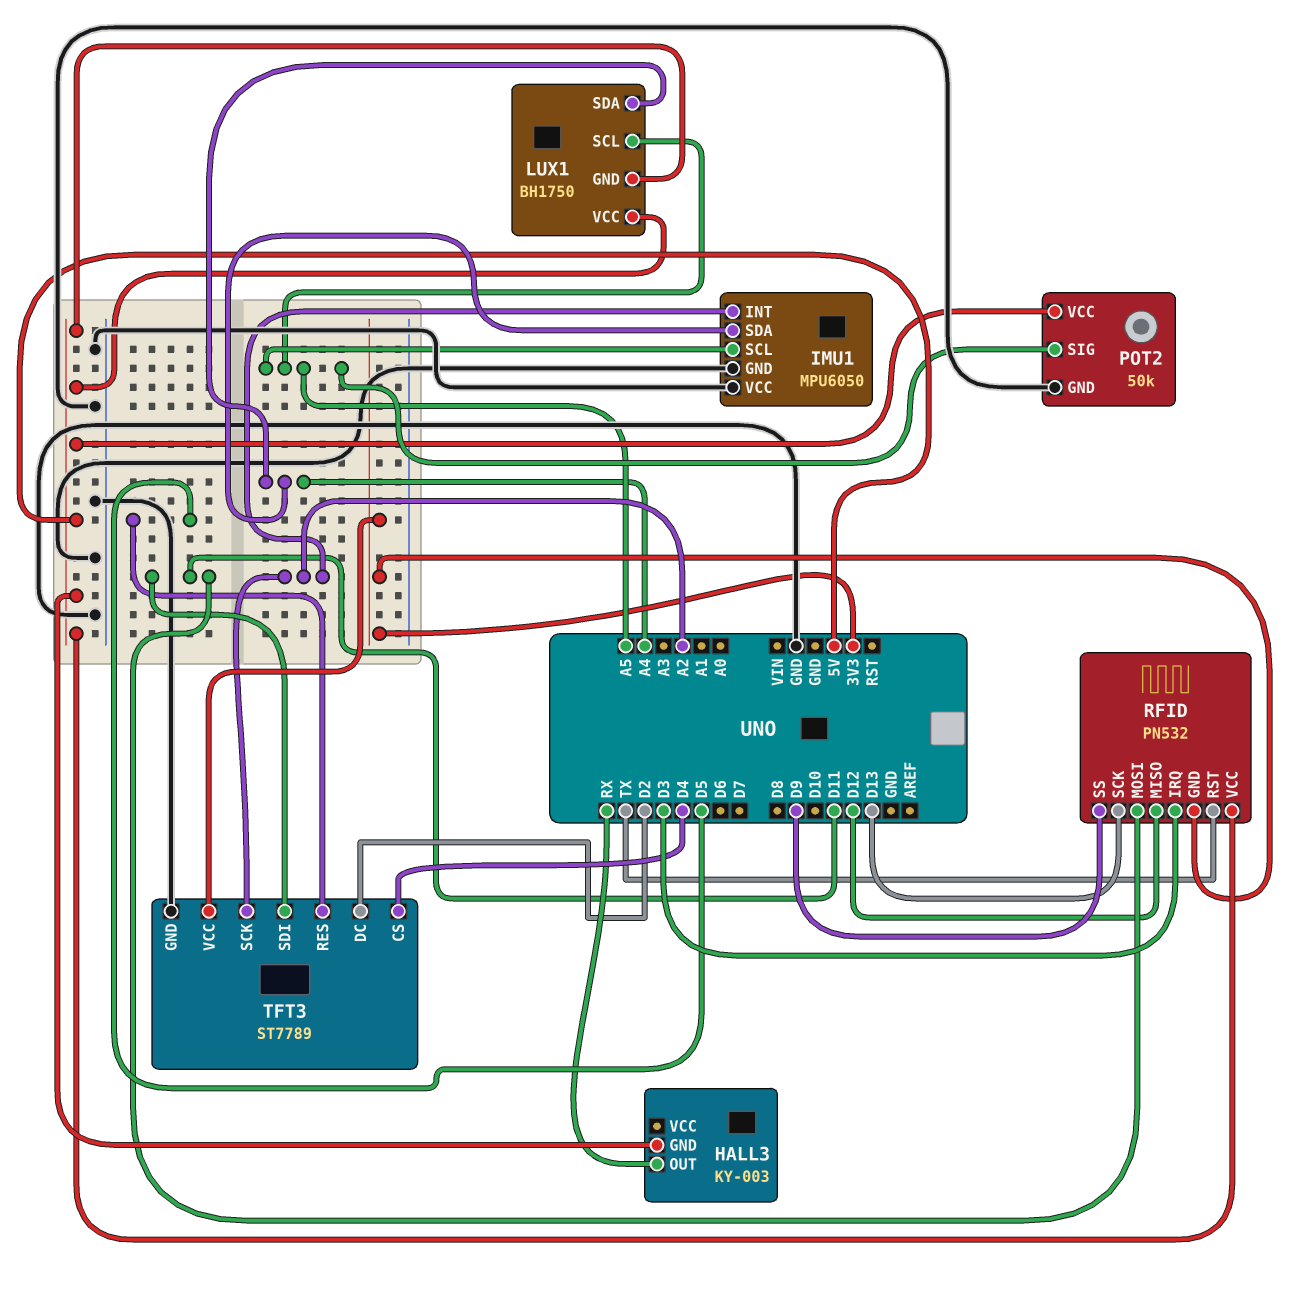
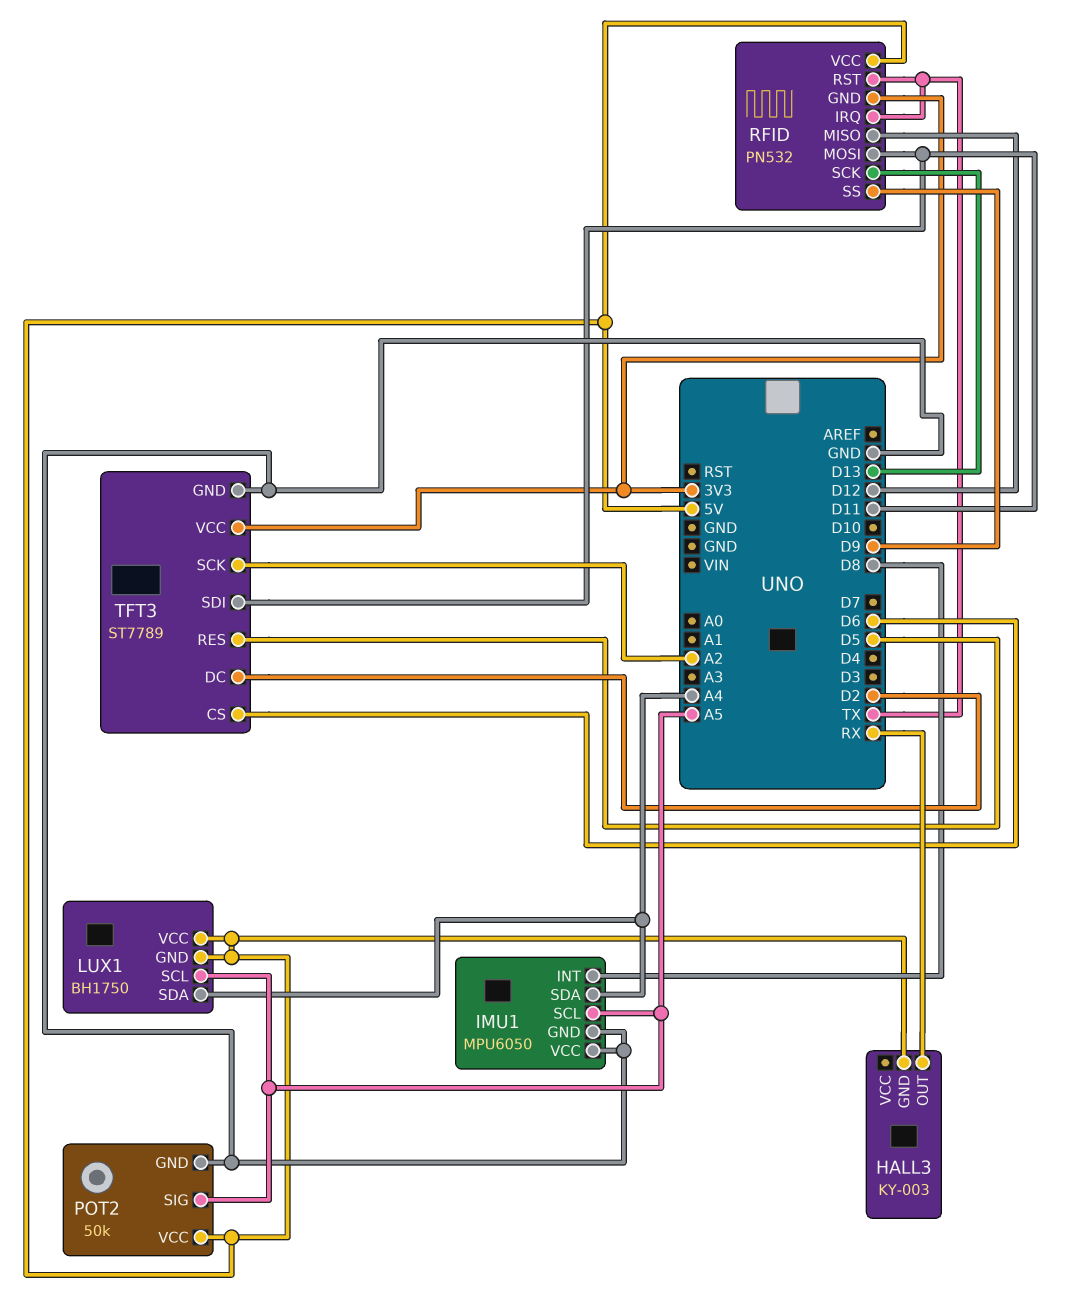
IMU1 pin INT: A2 -> D8
RFID pin IRQ: D3 -> TX
TFT3 pin CS: D4 -> D6

